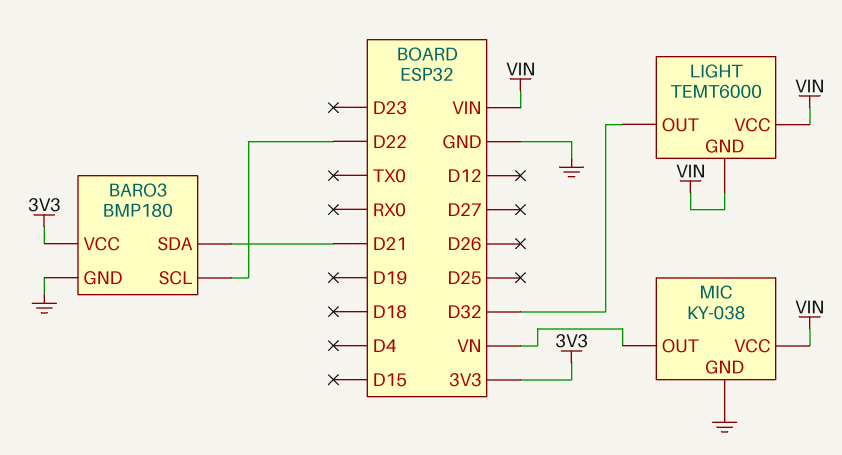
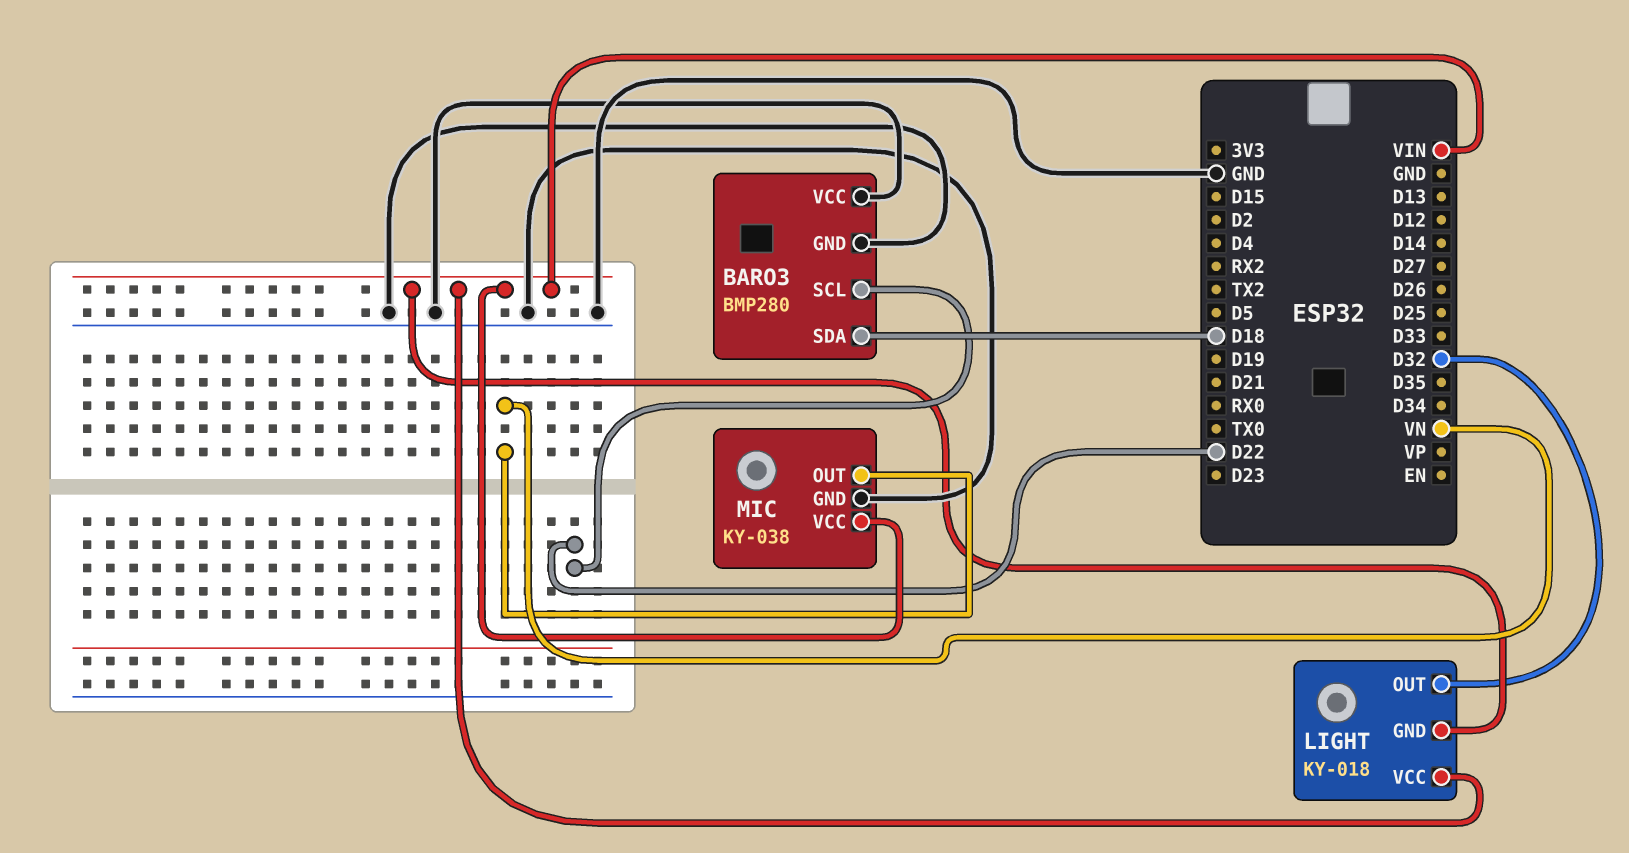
BARO3: BMP180 -> BMP280
BARO3 pin SDA: D21 -> D18
BARO3 pin VCC: 3V3 -> GND
LIGHT: TEMT6000 -> KY-018

